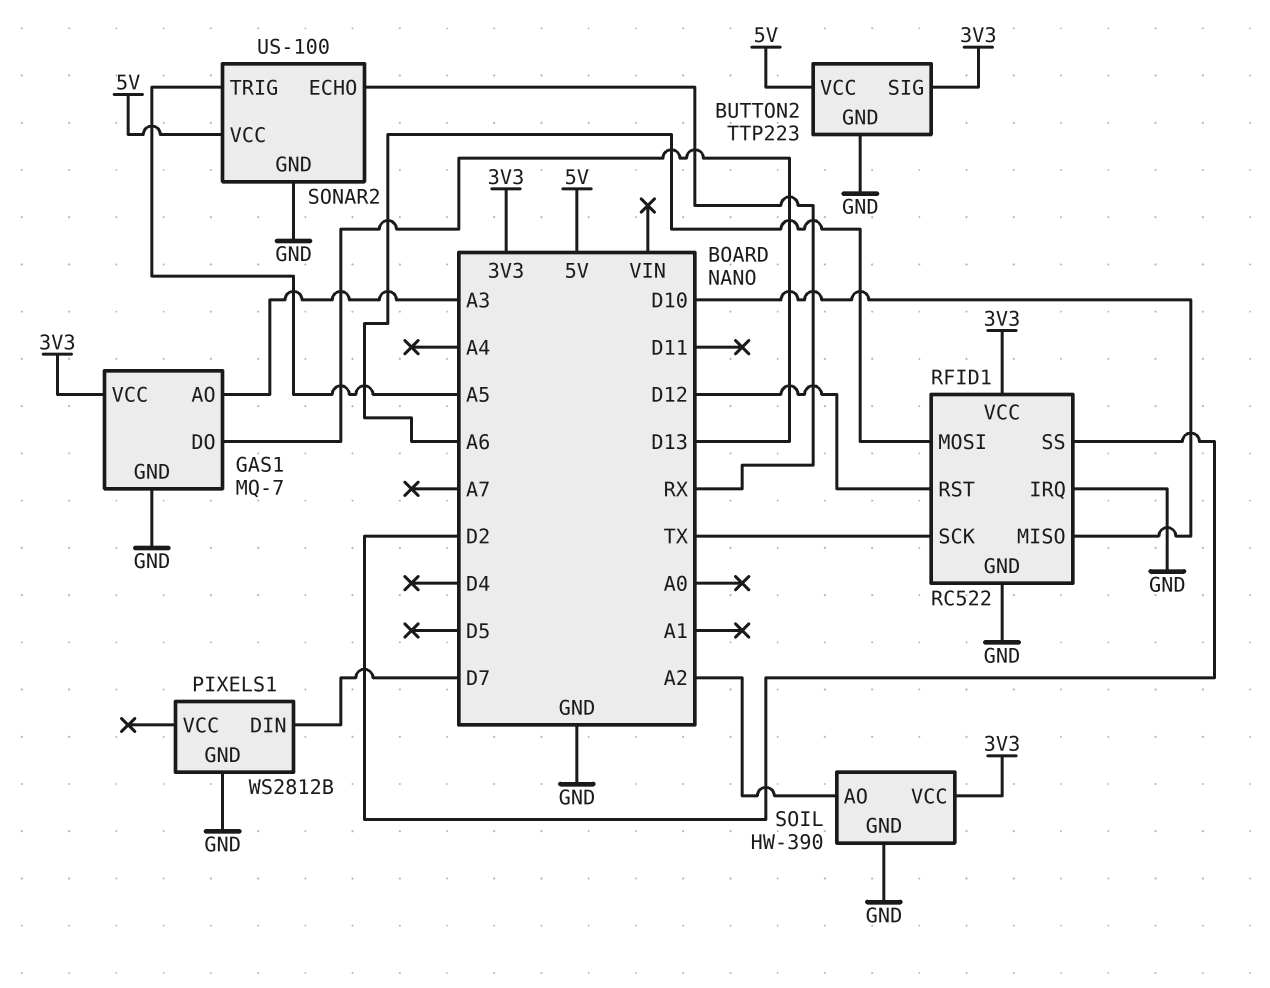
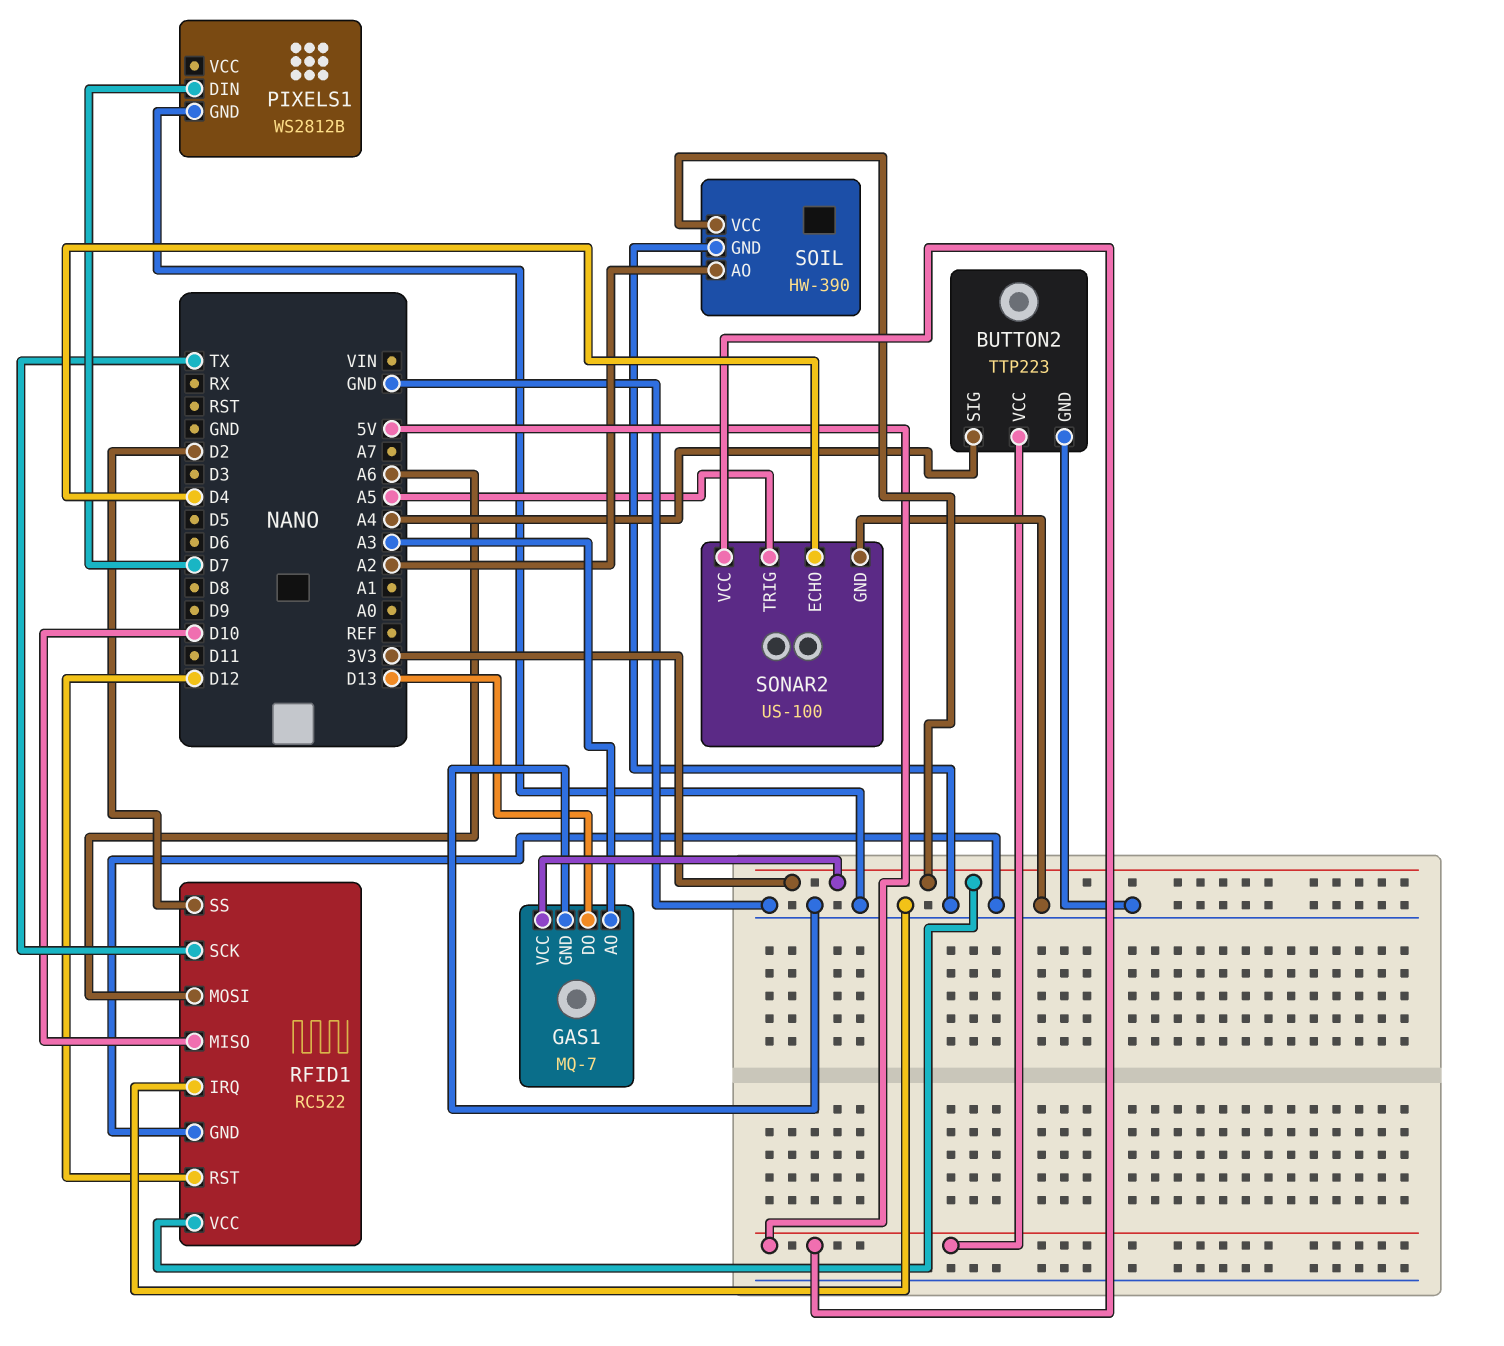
BUTTON2 pin SIG: 3V3 -> A4
SONAR2 pin ECHO: RX -> D4

